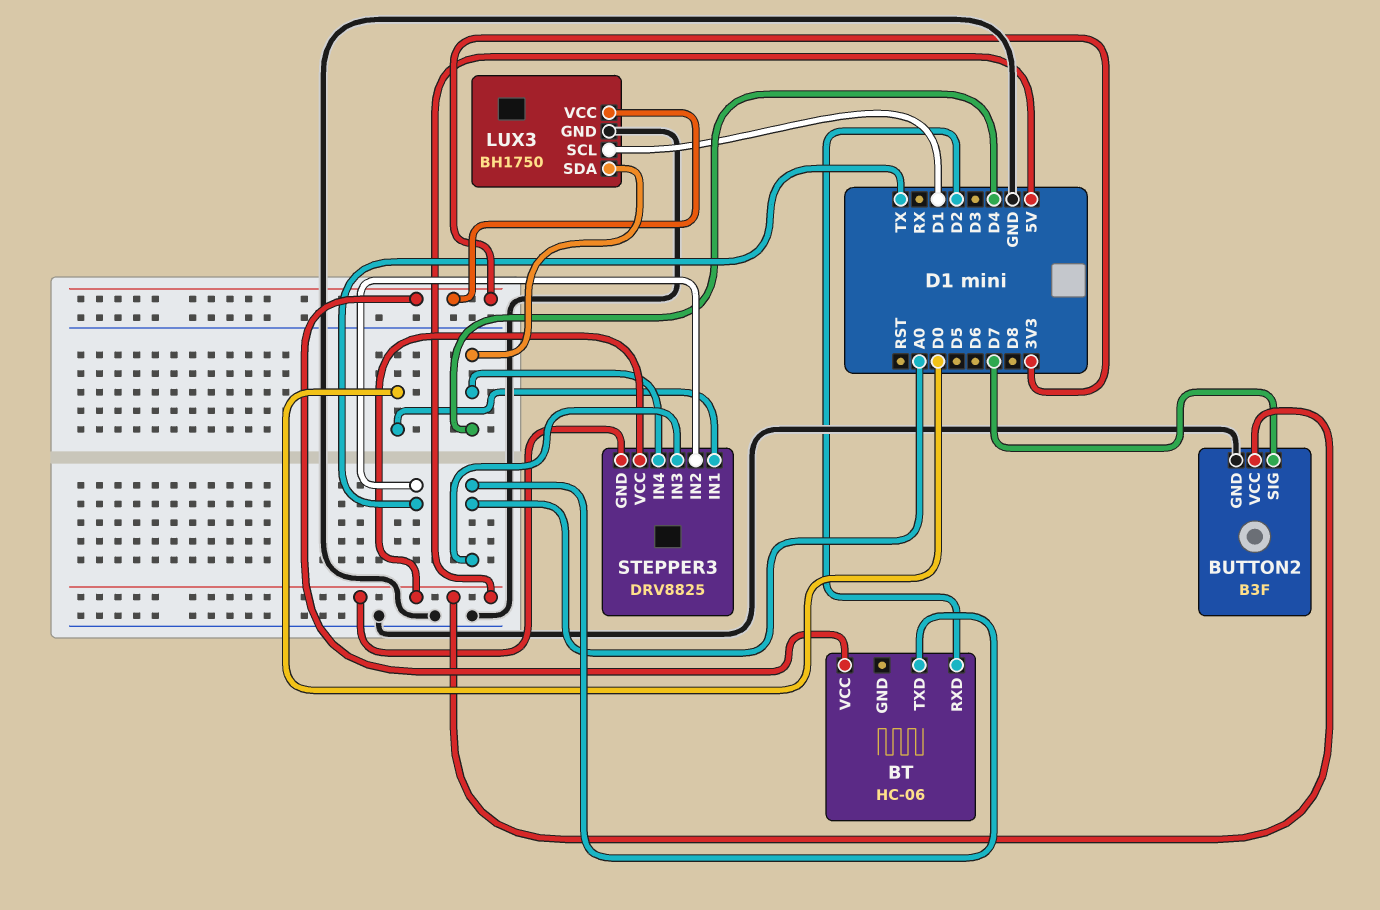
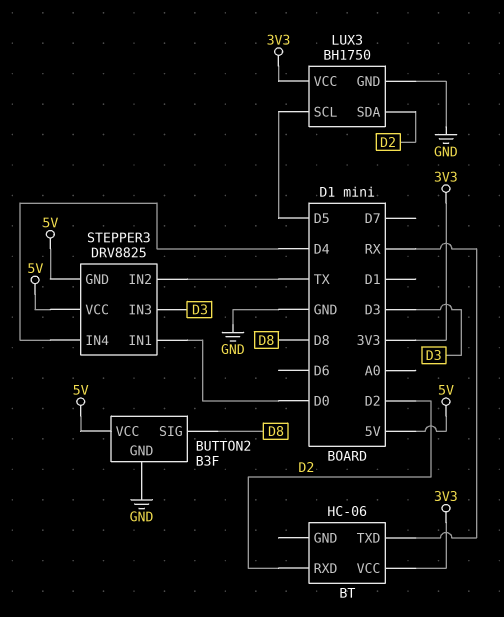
BT pin TXD: A0 -> RX
BUTTON2 pin SIG: D7 -> D8
LUX3 pin SCL: D1 -> D5
LUX3 pin SDA: D4 -> D2
STEPPER3 pin IN3: A0 -> D3

